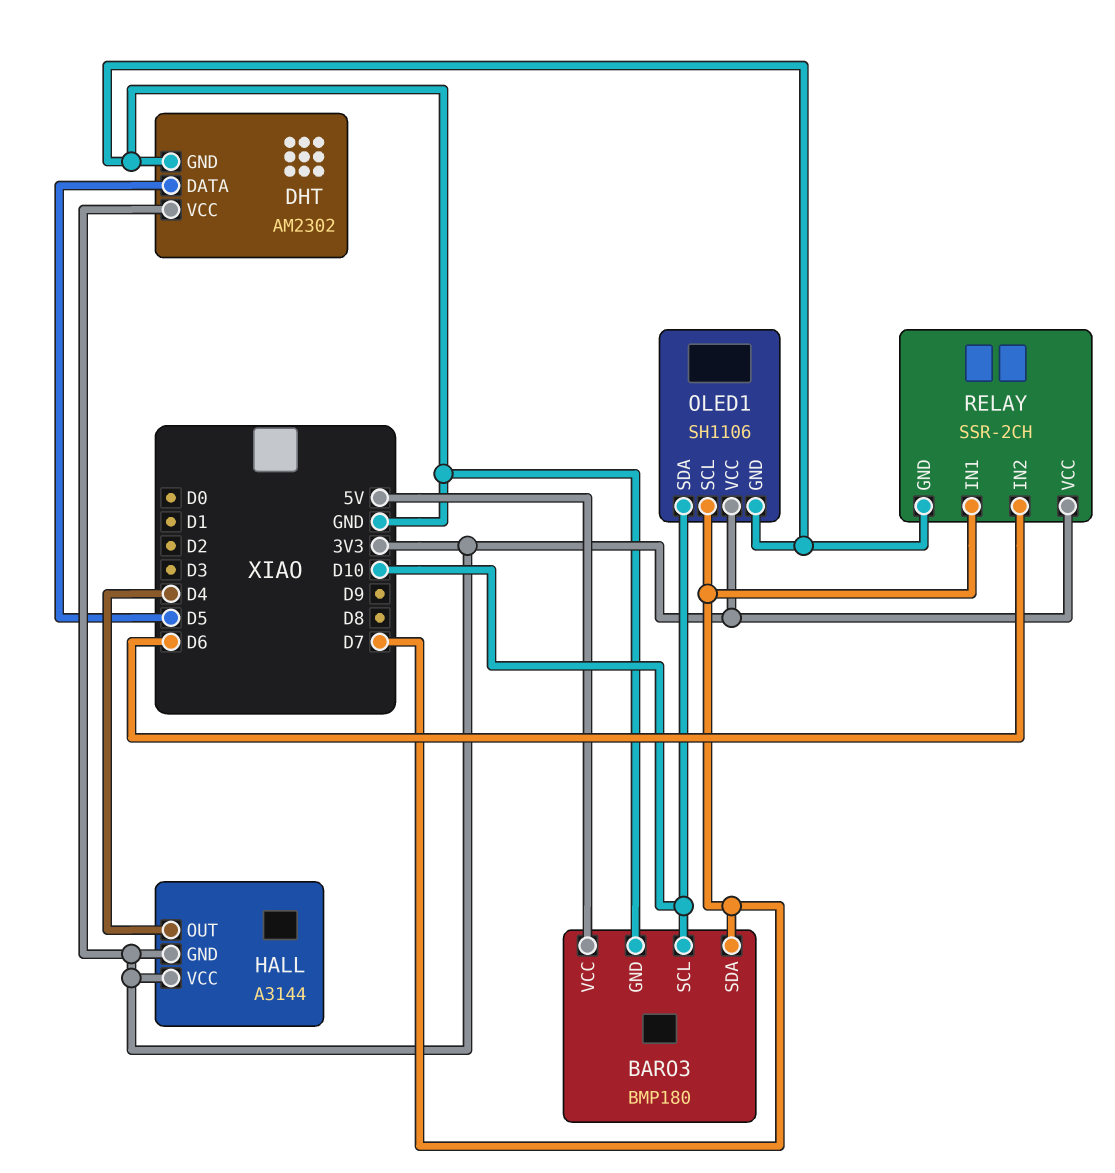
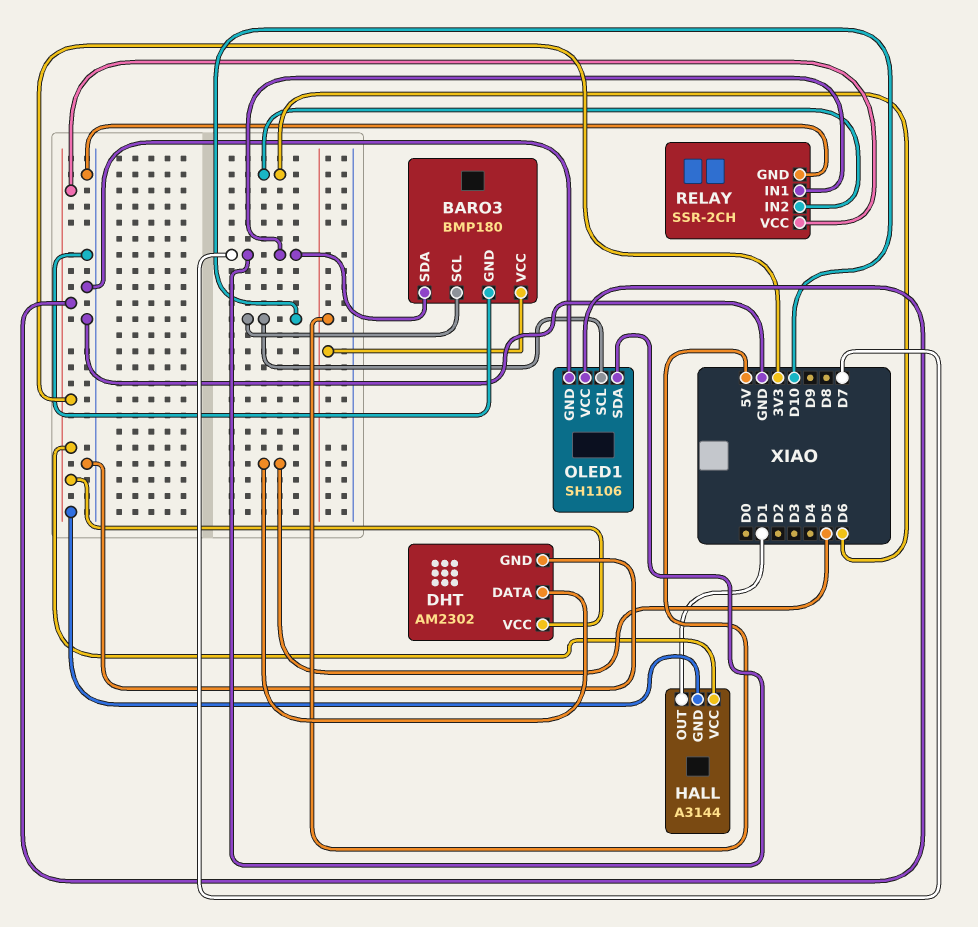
HALL pin OUT: D4 -> D1
OLED1 pin SCL: D7 -> D10
OLED1 pin SDA: D10 -> D7

